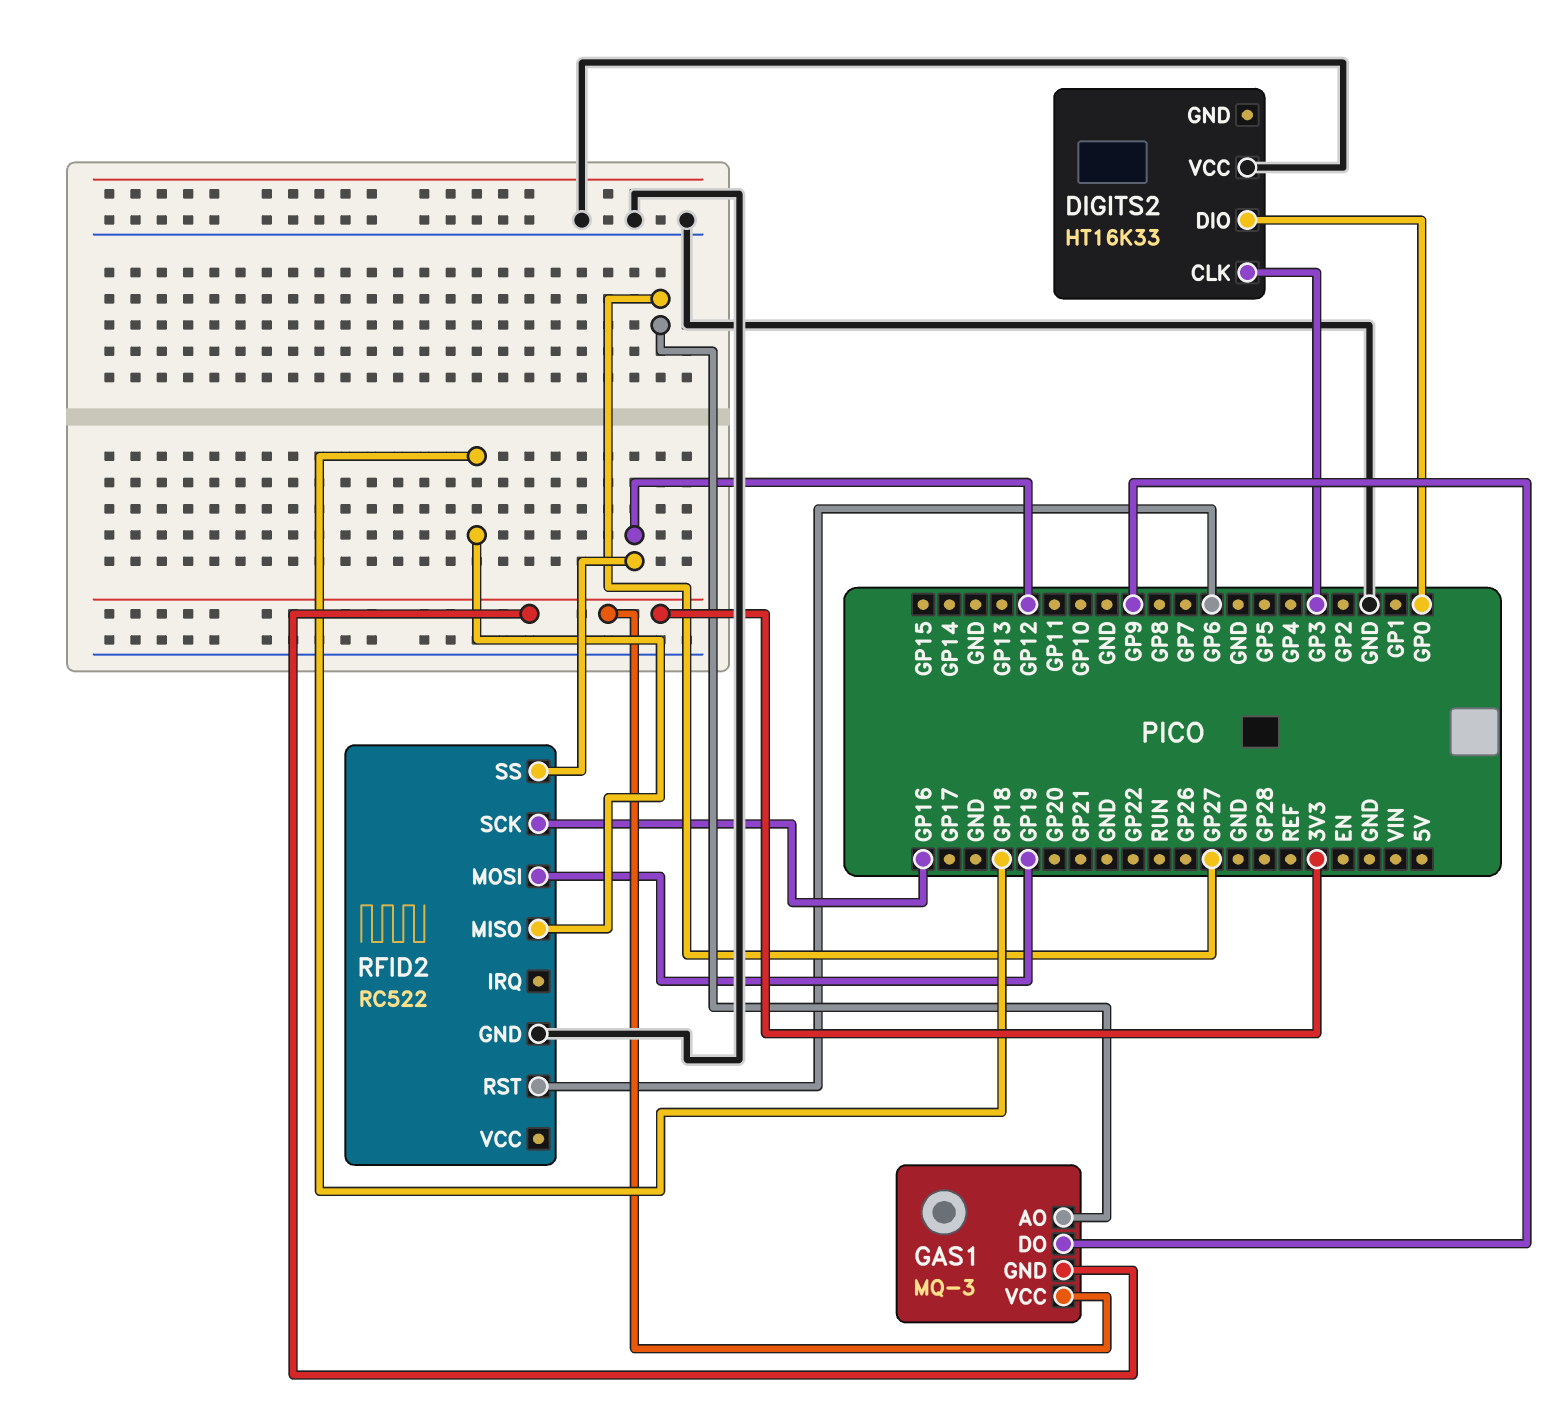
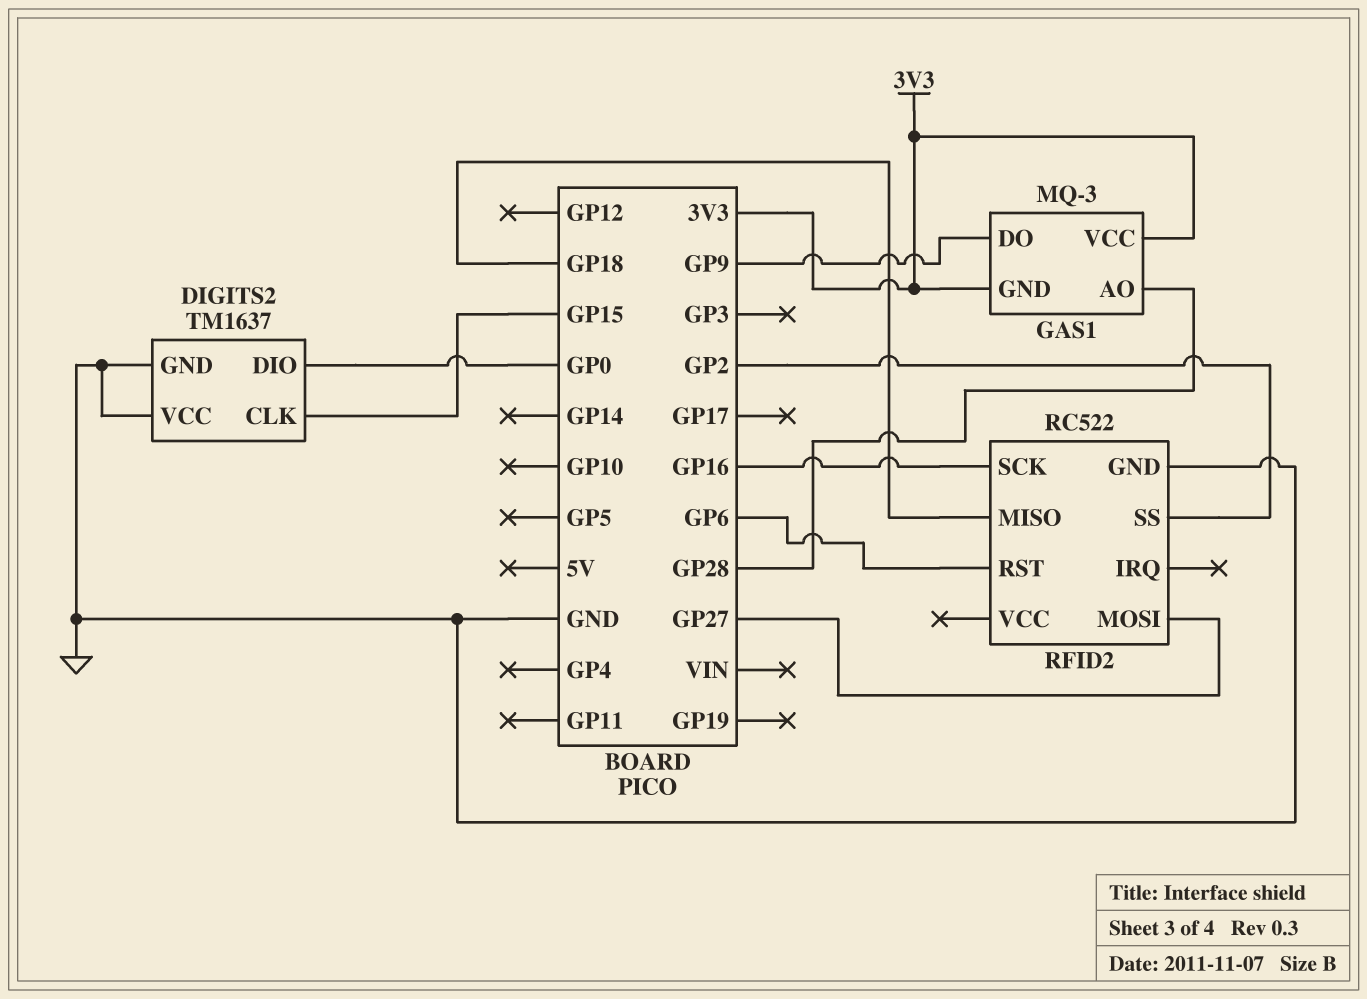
DIGITS2: HT16K33 -> TM1637
DIGITS2 pin CLK: GP3 -> GP15
DIGITS2 pin GND: none -> GND
GAS1 pin AO: GP27 -> GP28
RFID2 pin MOSI: GP19 -> GP27
RFID2 pin SS: GP12 -> GP2

